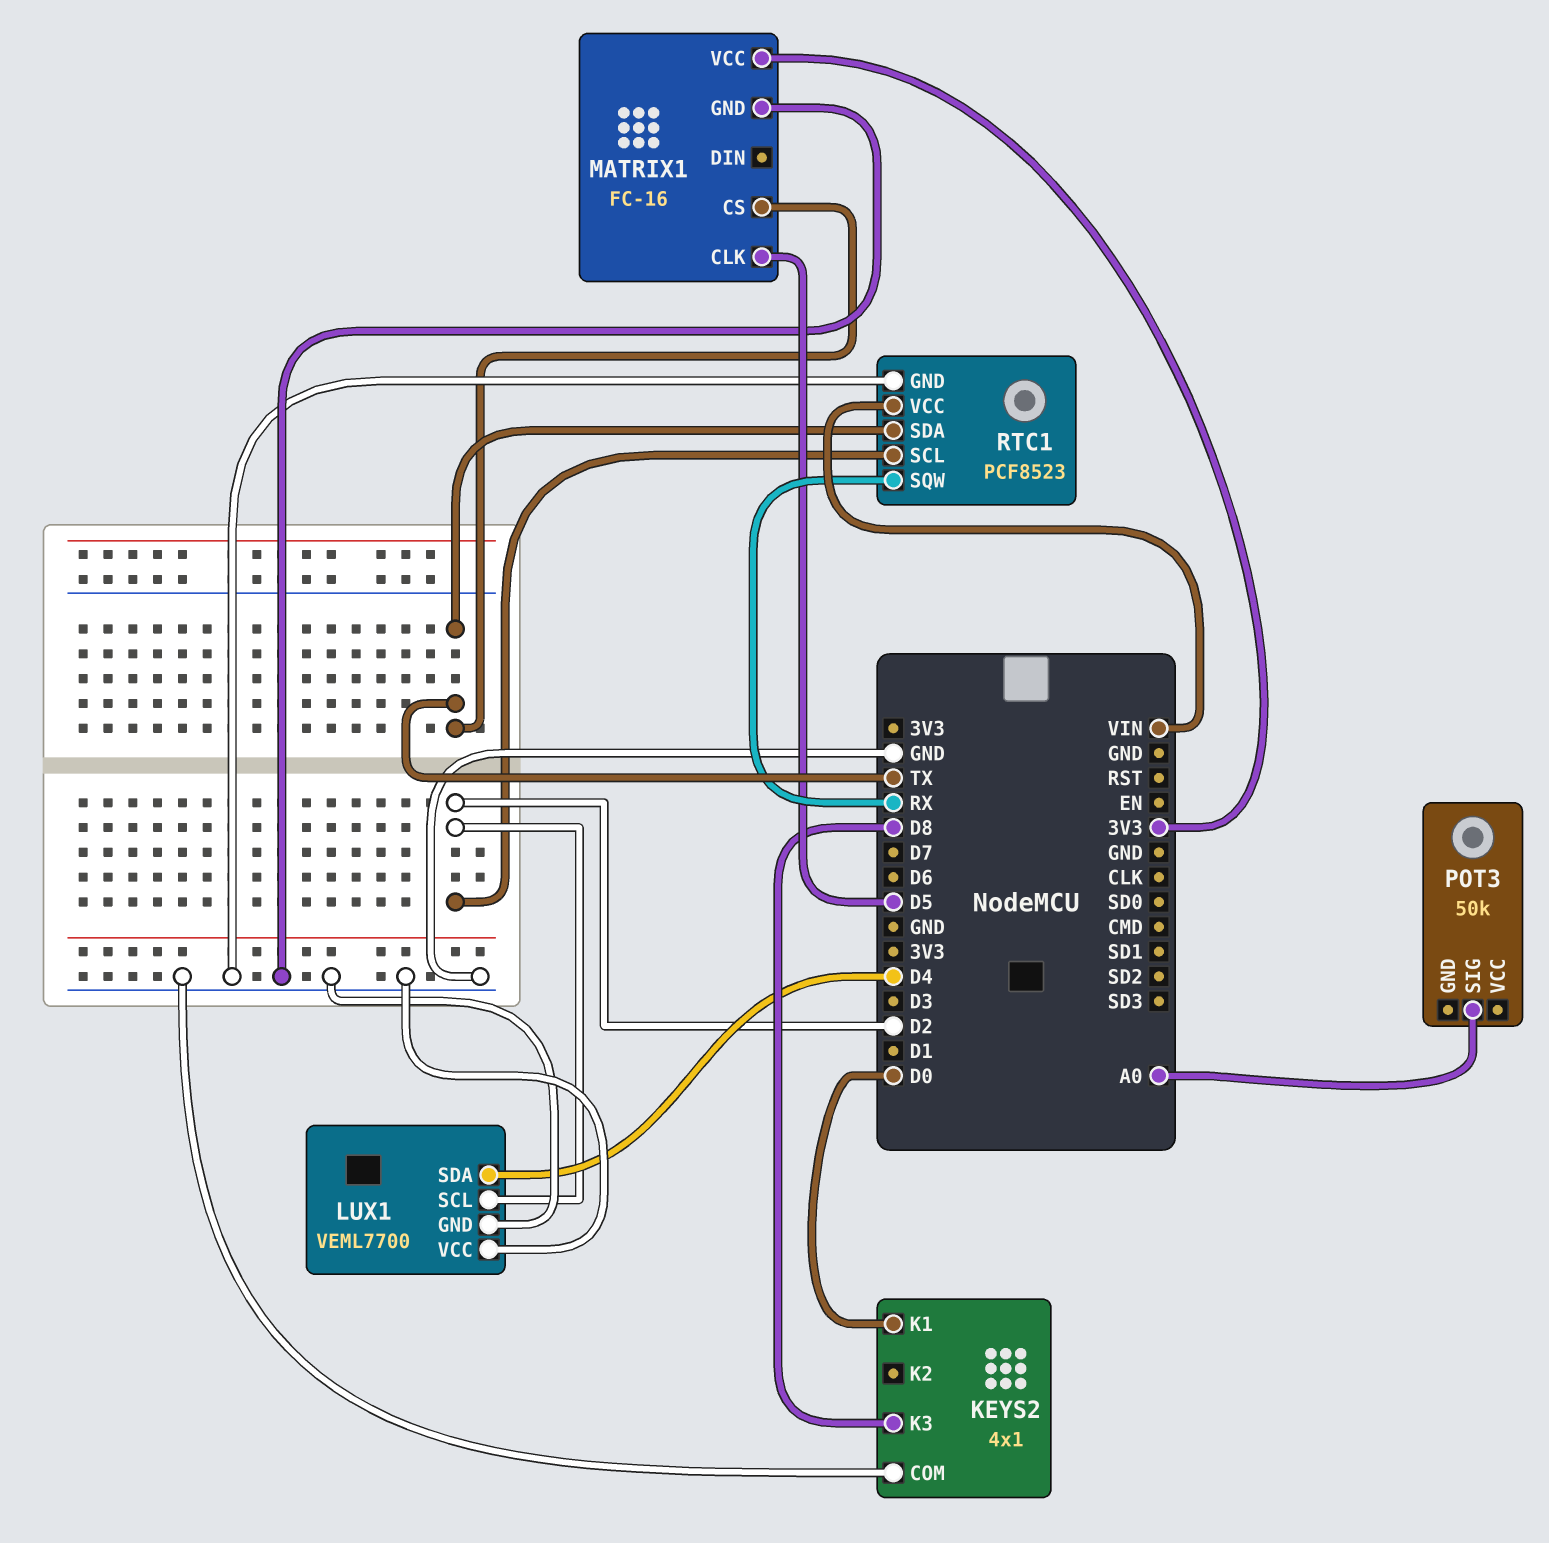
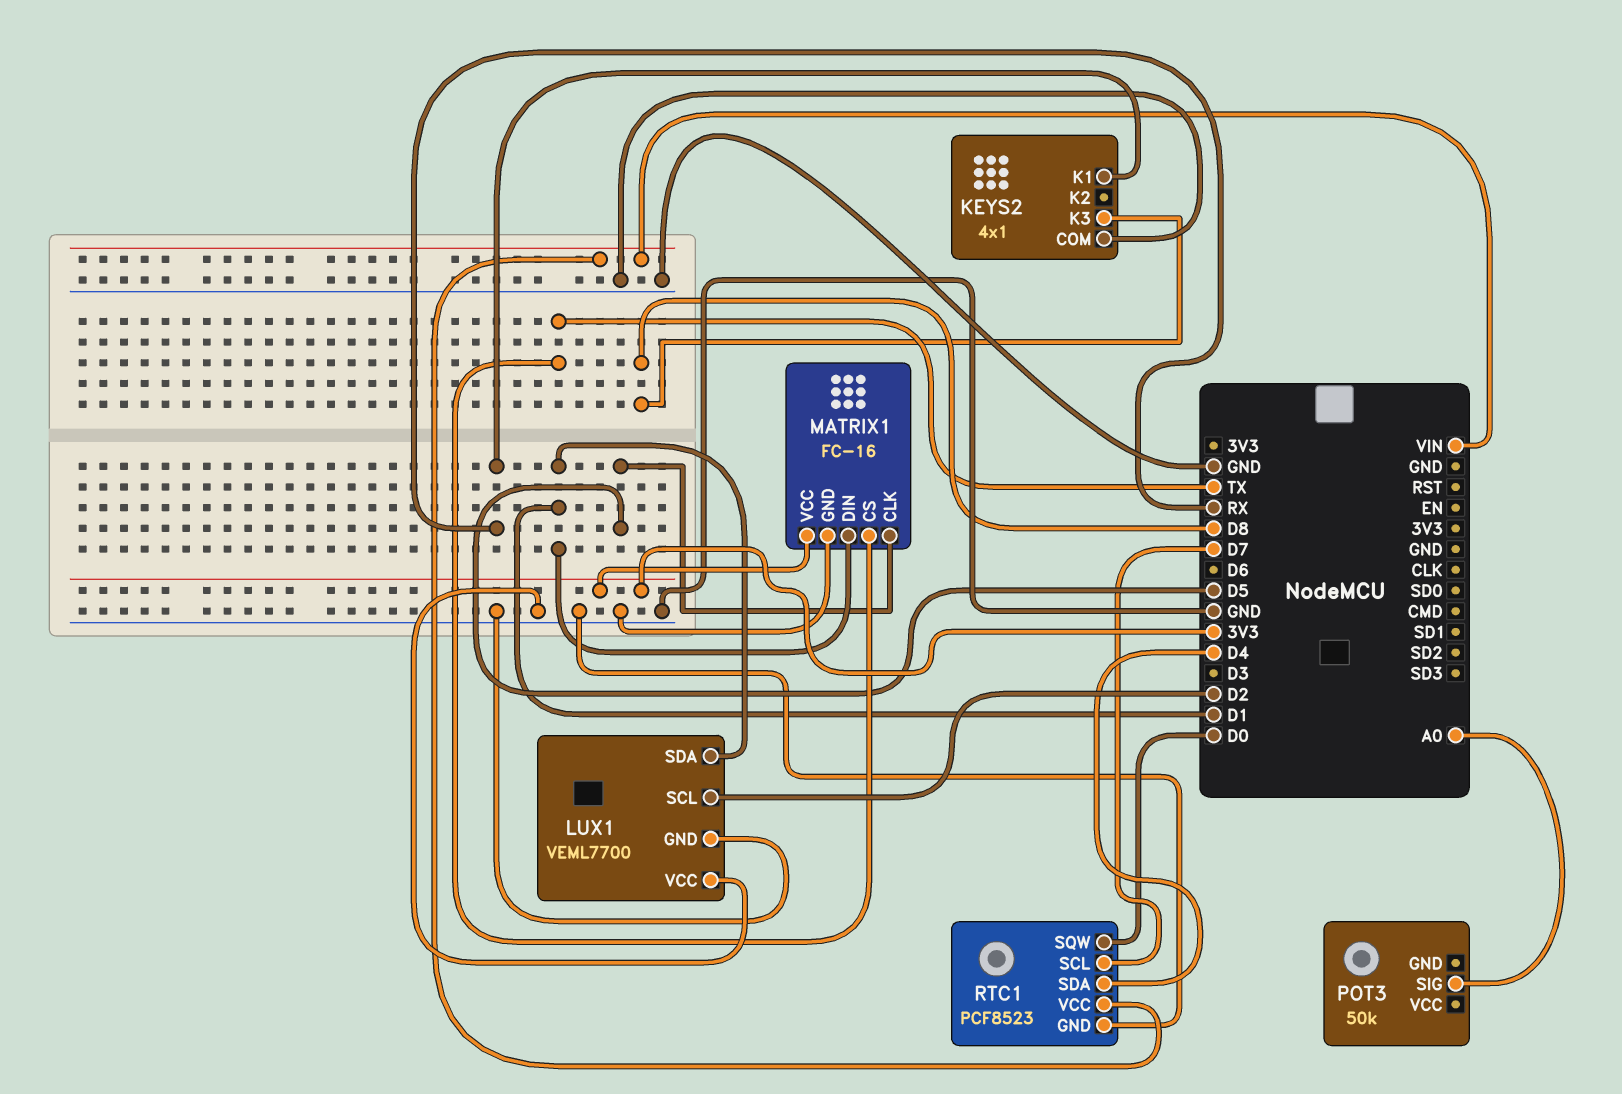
KEYS2 pin K1: D0 -> RX
LUX1 pin SDA: D4 -> D1
MATRIX1 pin DIN: none -> D1
RTC1 pin SCL: D2 -> D7
RTC1 pin SDA: TX -> D4
RTC1 pin SQW: RX -> D0

